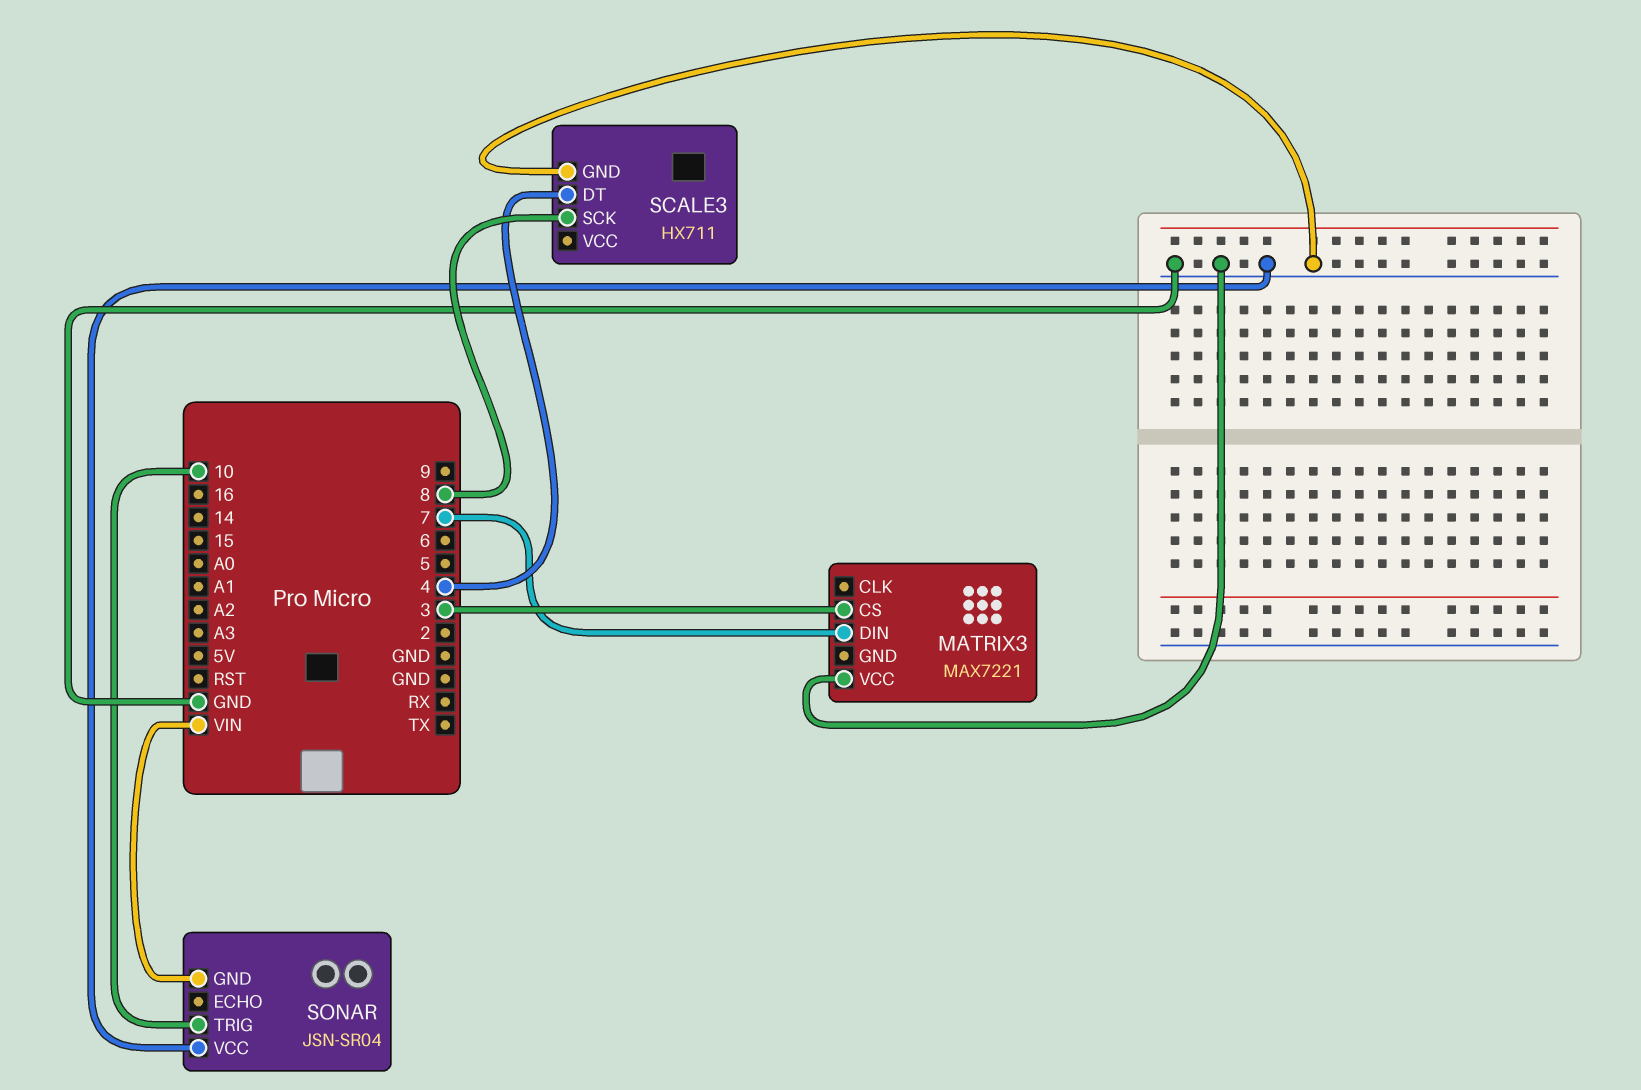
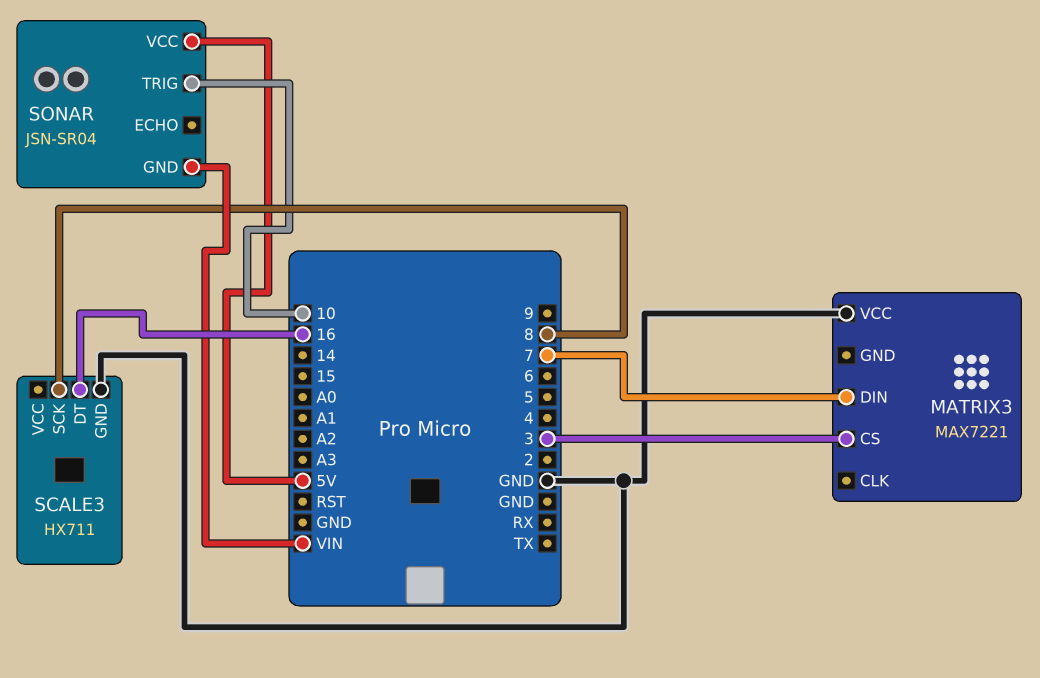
SCALE3 pin DT: 4 -> 16
SONAR pin VCC: GND -> 5V

